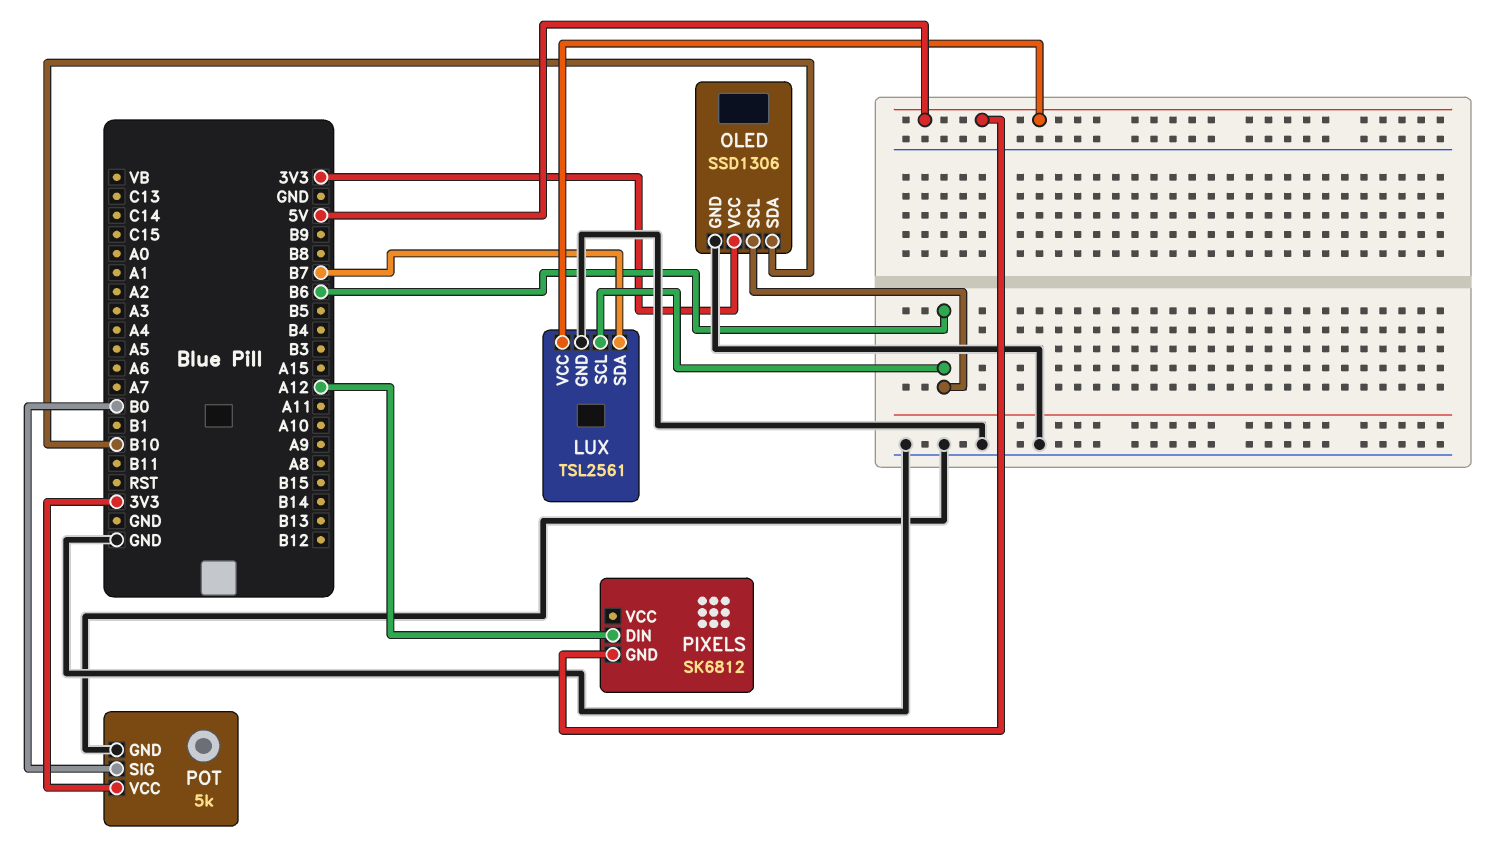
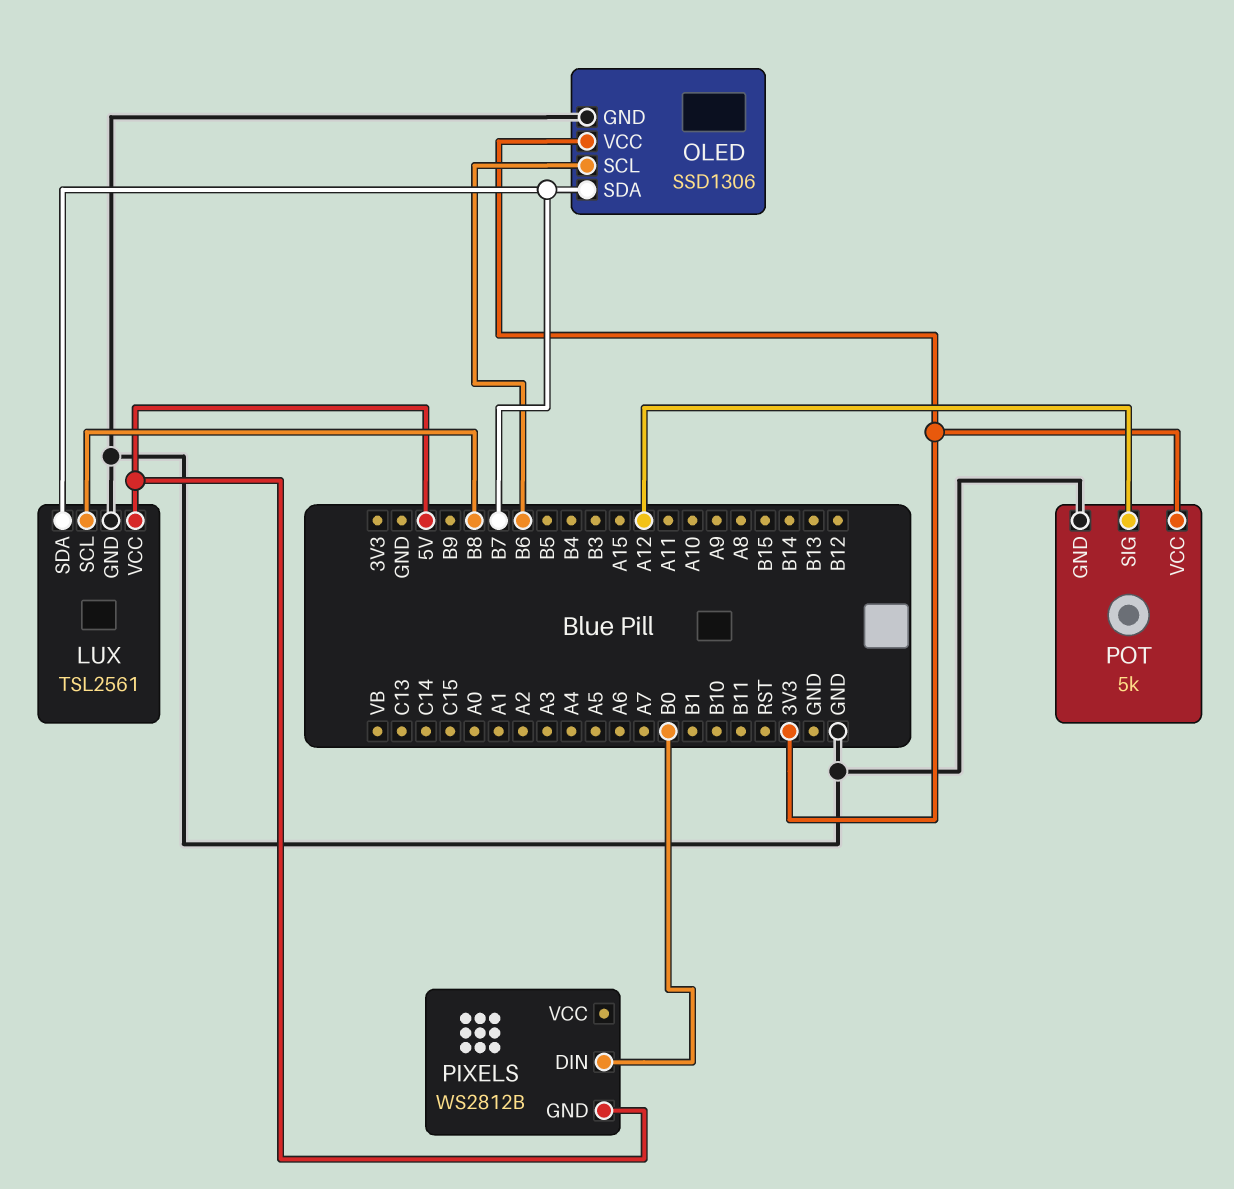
LUX pin SCL: B6 -> B8
OLED pin SDA: B10 -> B7
PIXELS: SK6812 -> WS2812B
PIXELS pin DIN: A12 -> B0
POT pin SIG: B0 -> A12

